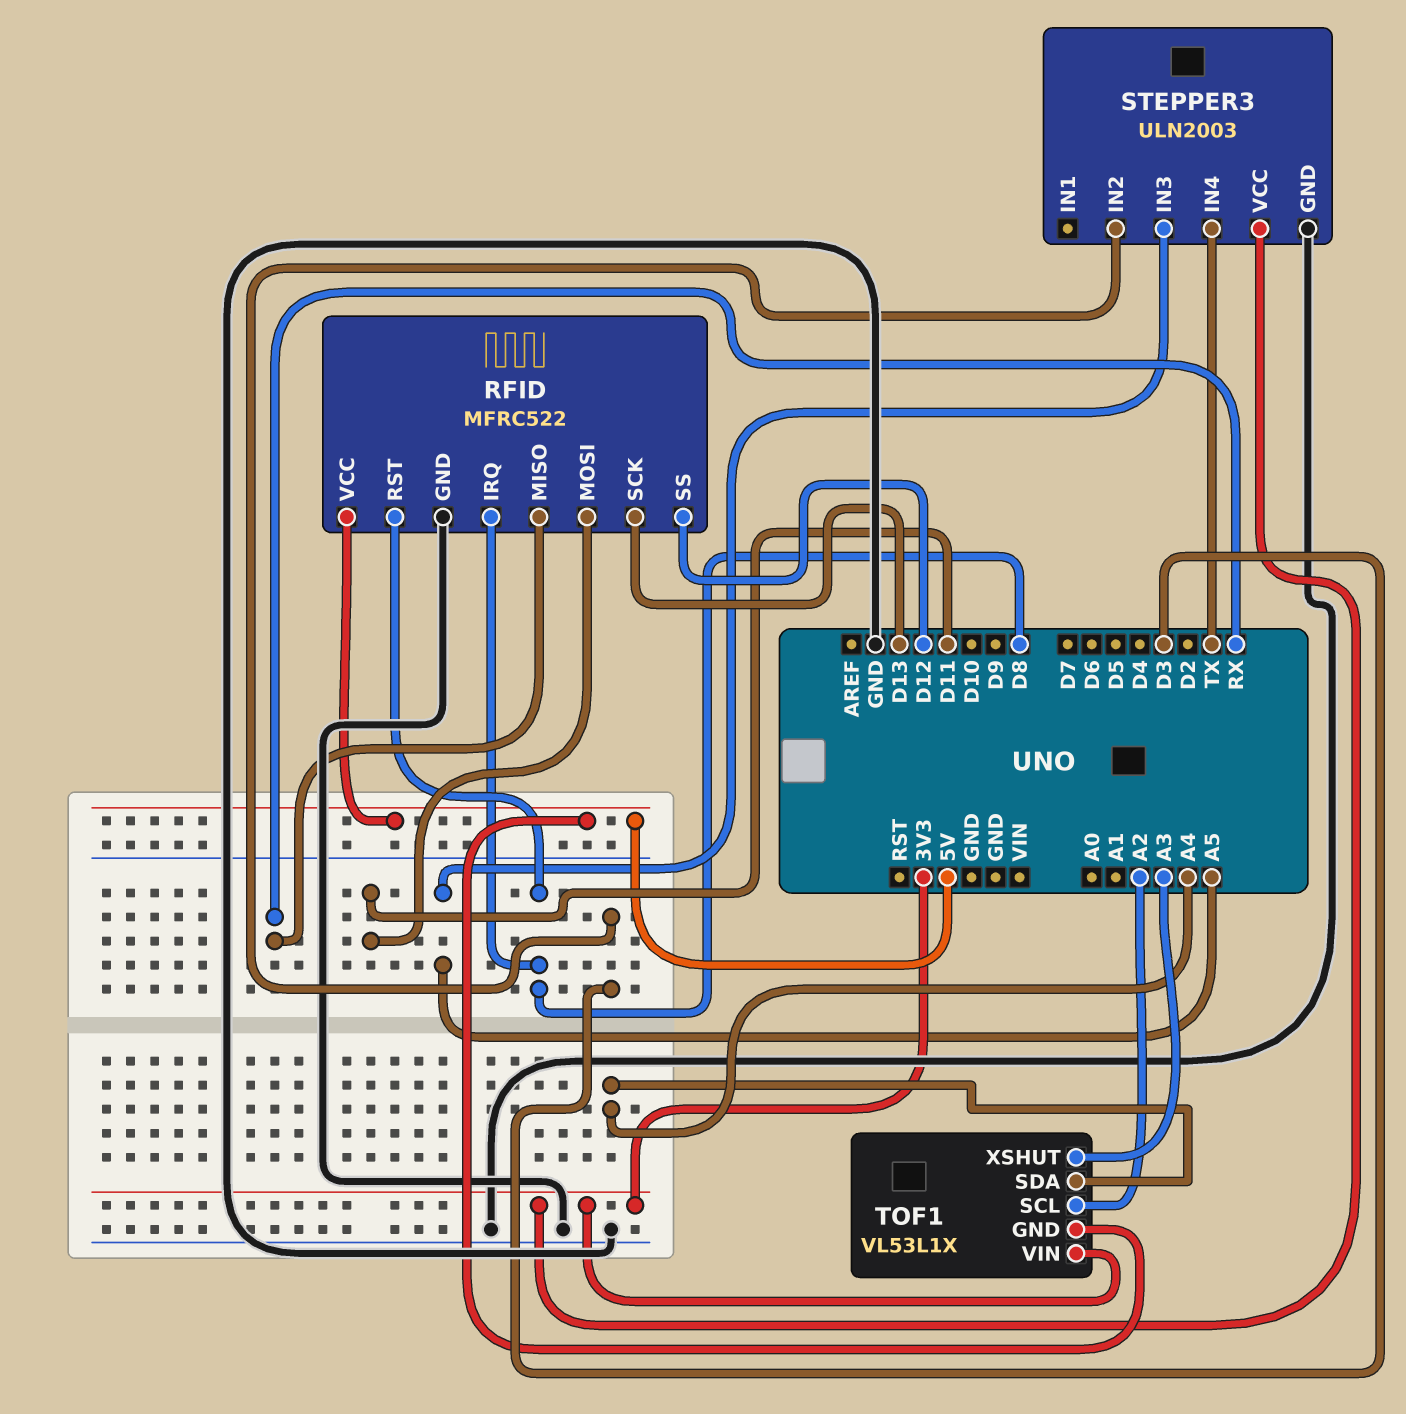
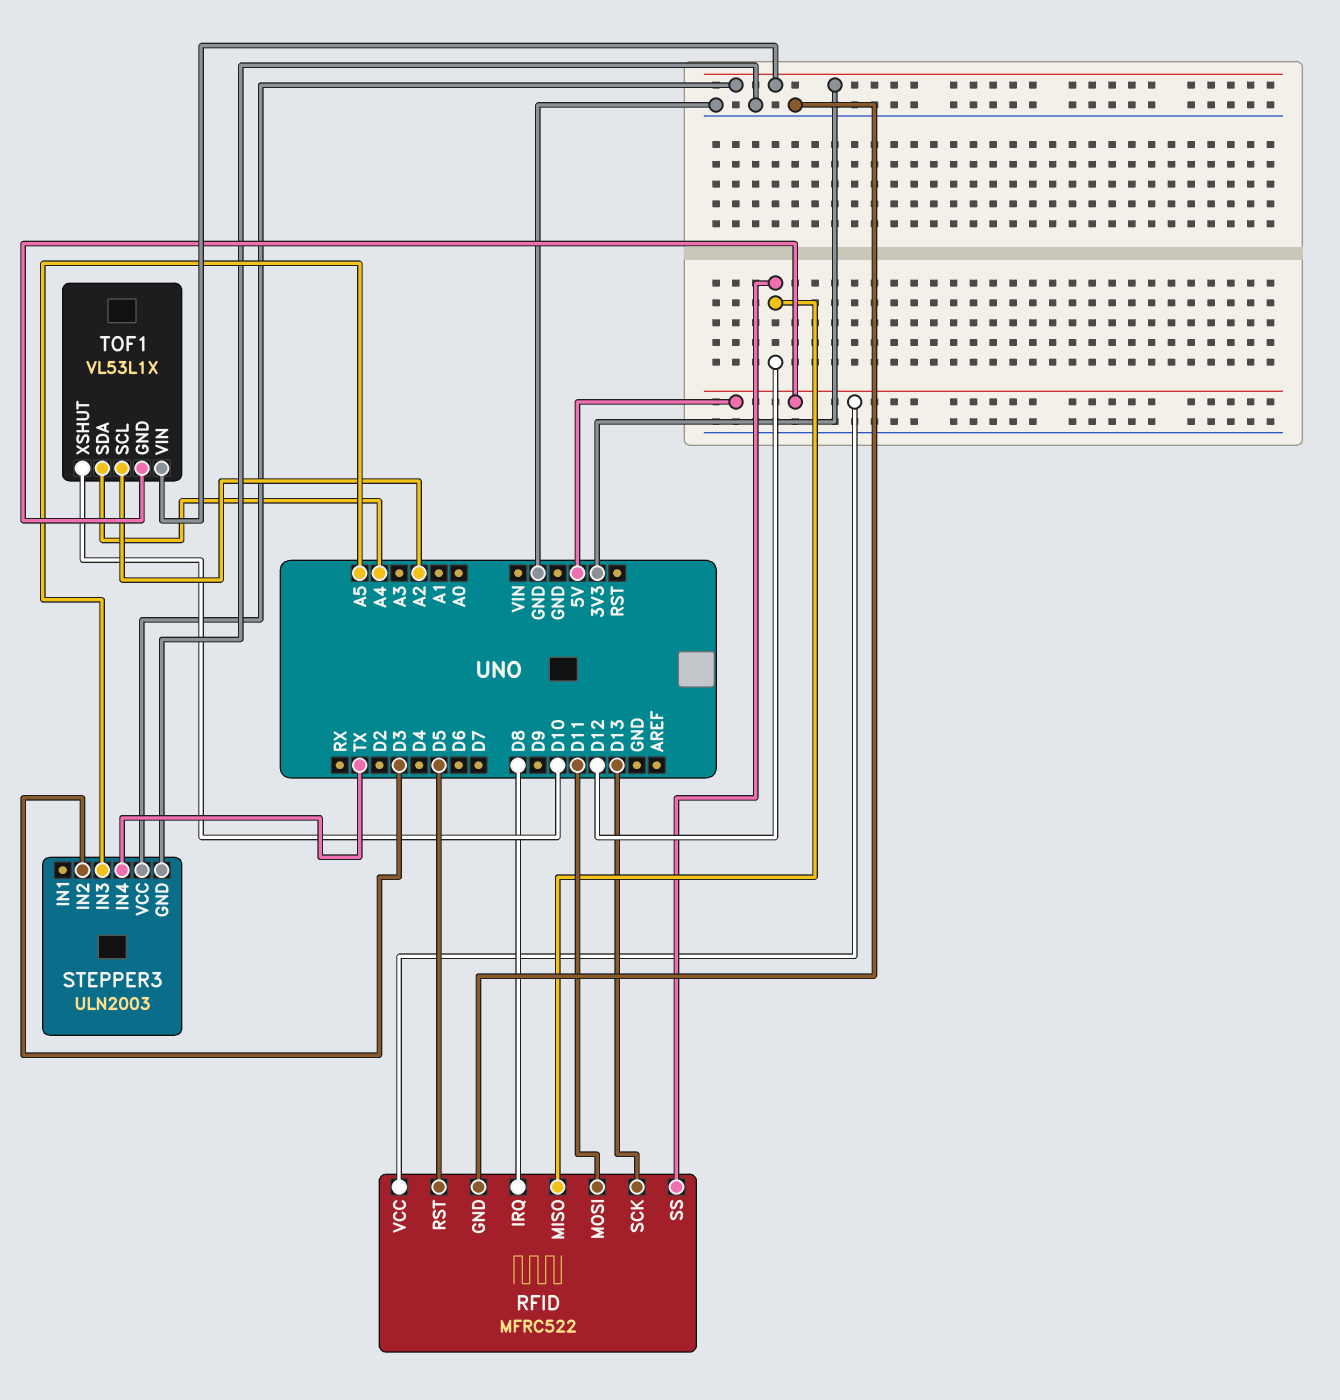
RFID pin MISO: RX -> D12
RFID pin RST: D8 -> D5
TOF1 pin XSHUT: A3 -> D10

